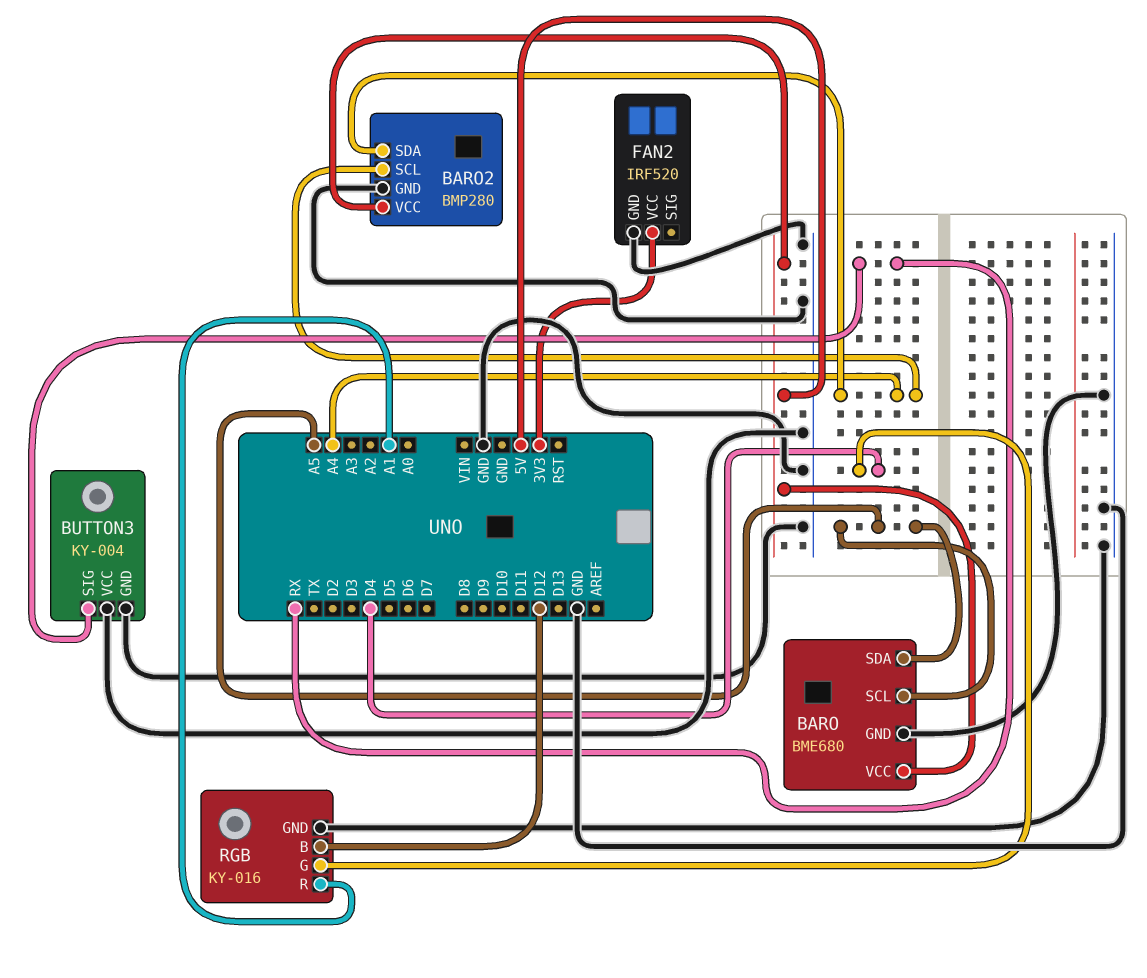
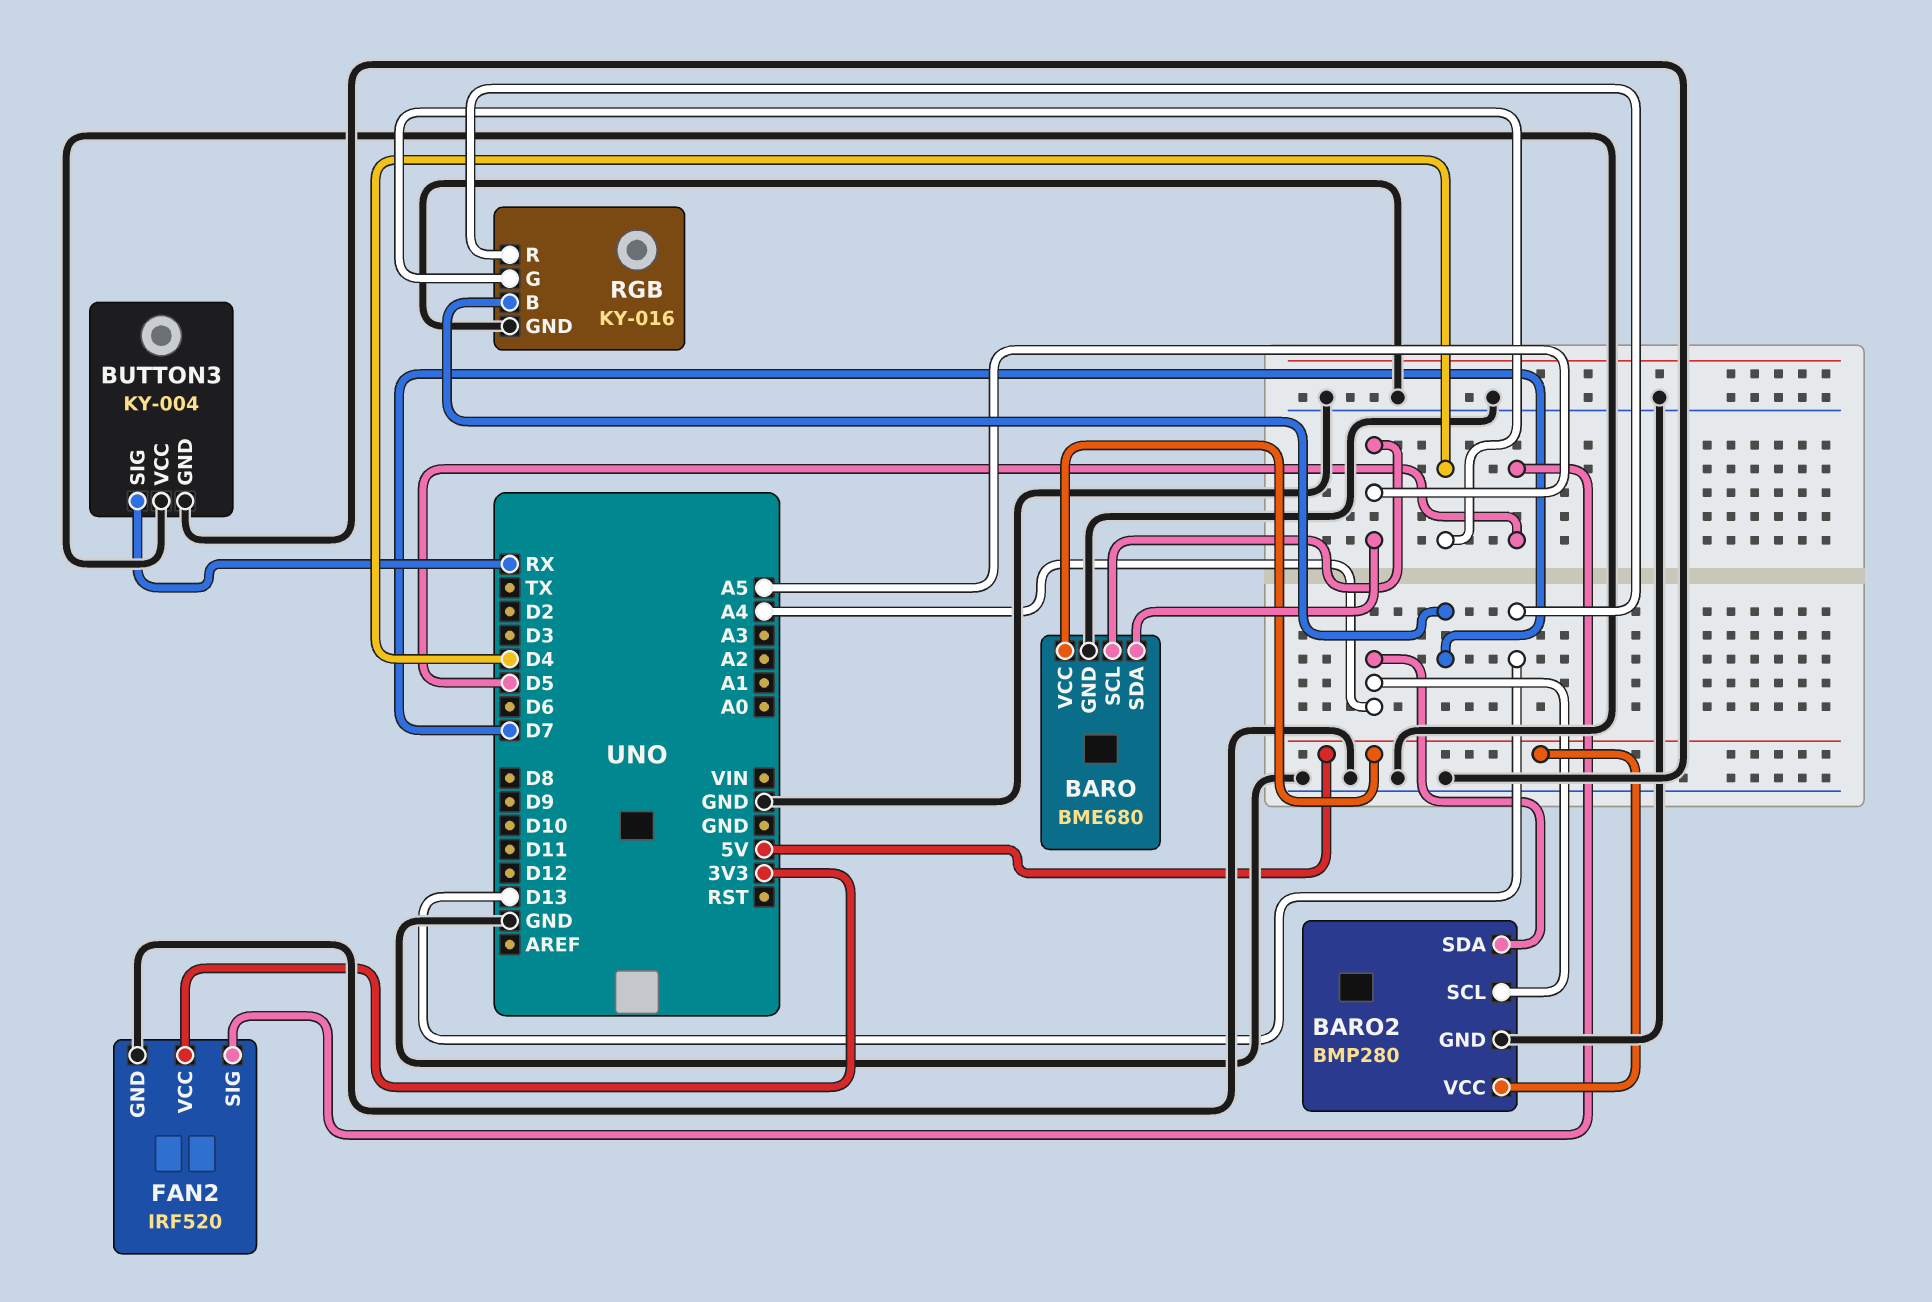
FAN2 pin SIG: none -> D5
RGB pin B: D12 -> D7
RGB pin R: A1 -> D13

